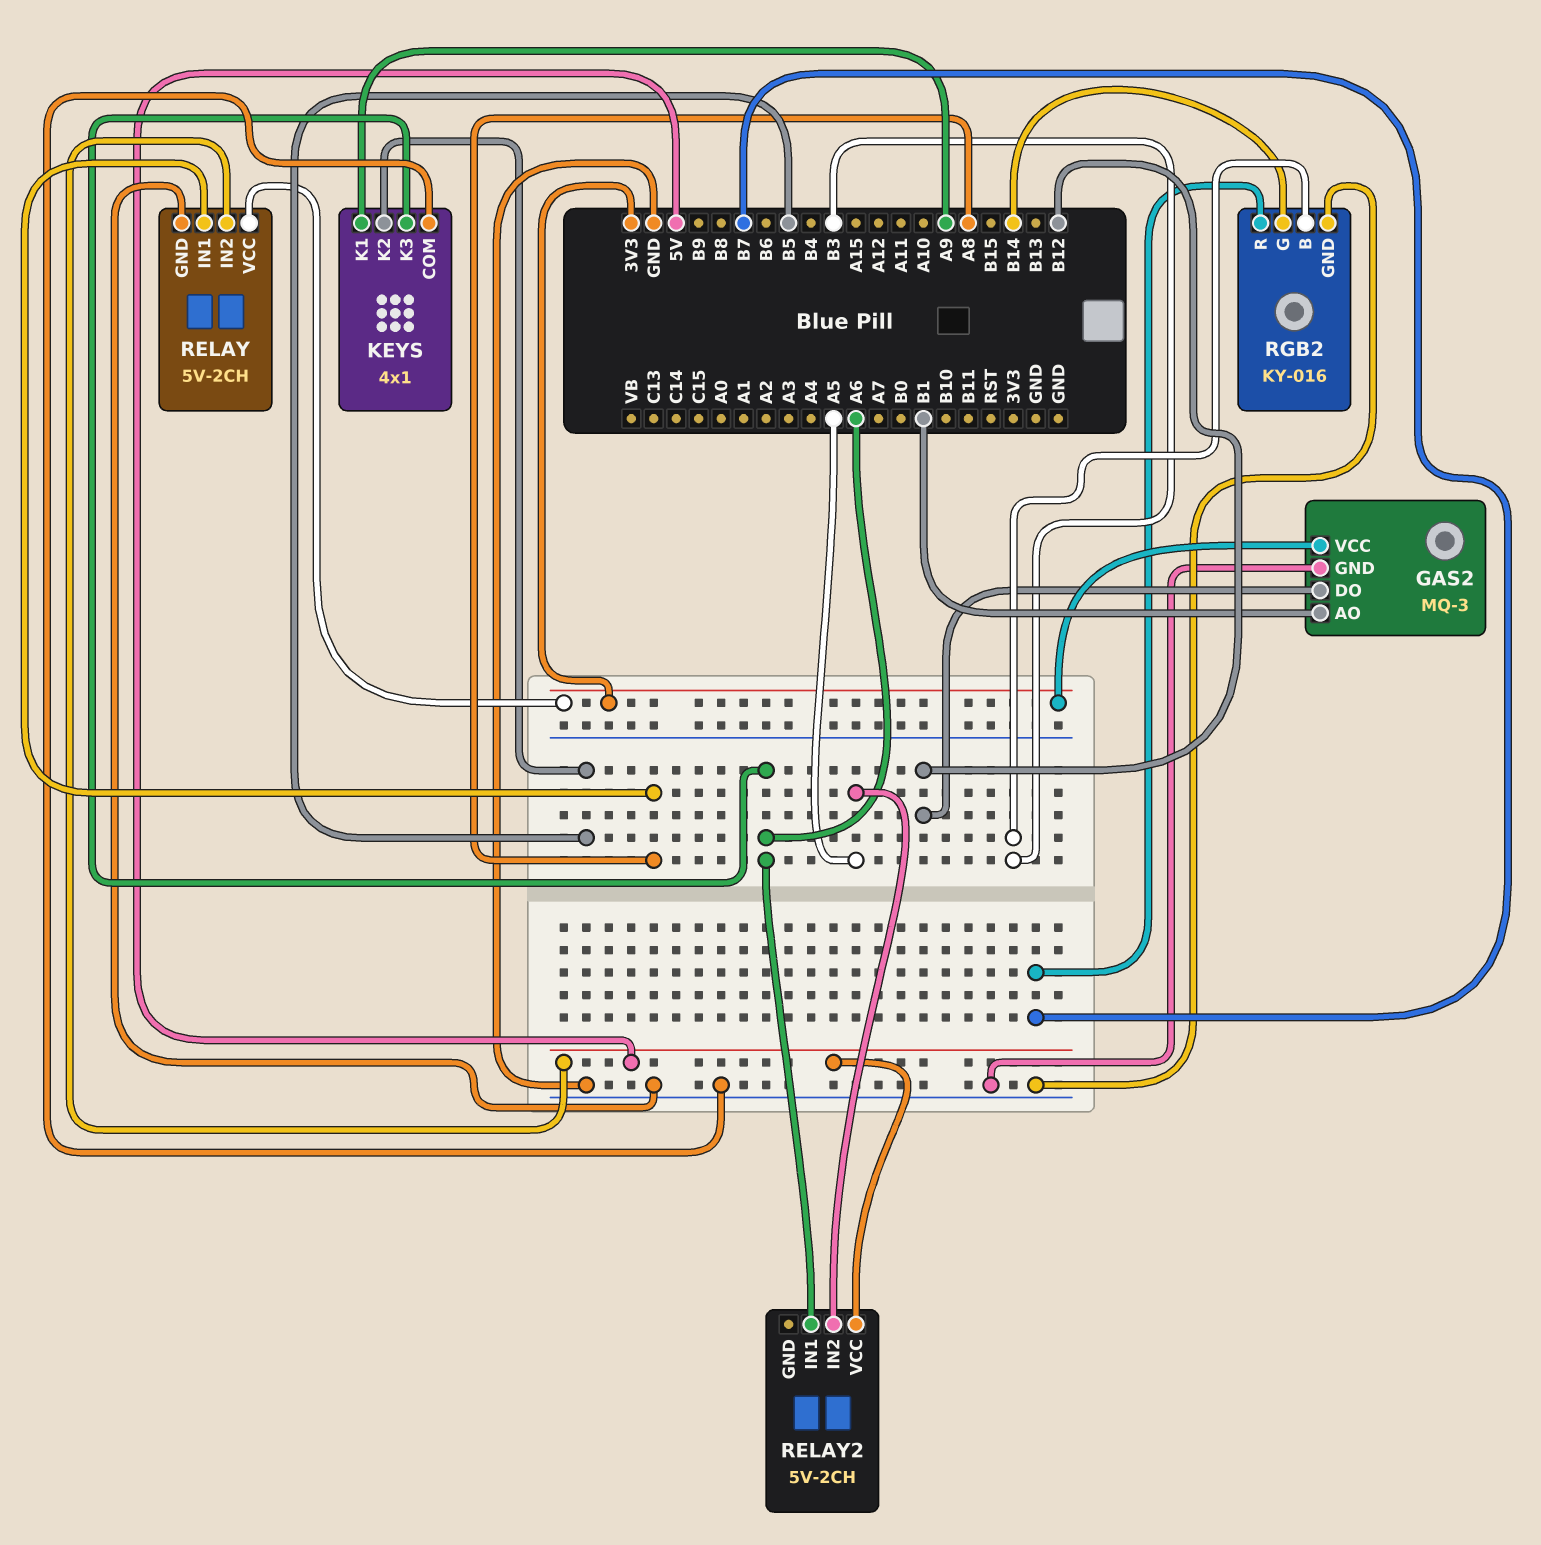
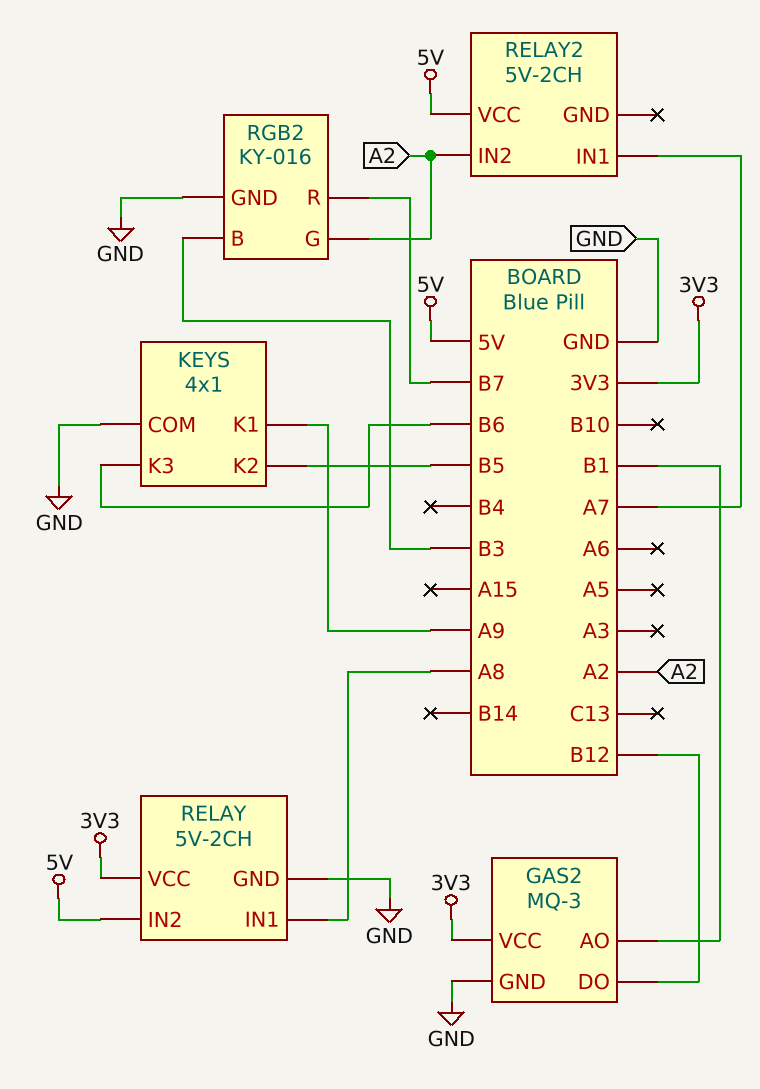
KEYS pin K3: A6 -> B6
RELAY2 pin IN1: A6 -> A7
RELAY2 pin IN2: A5 -> A2
RGB2 pin G: B14 -> A2

